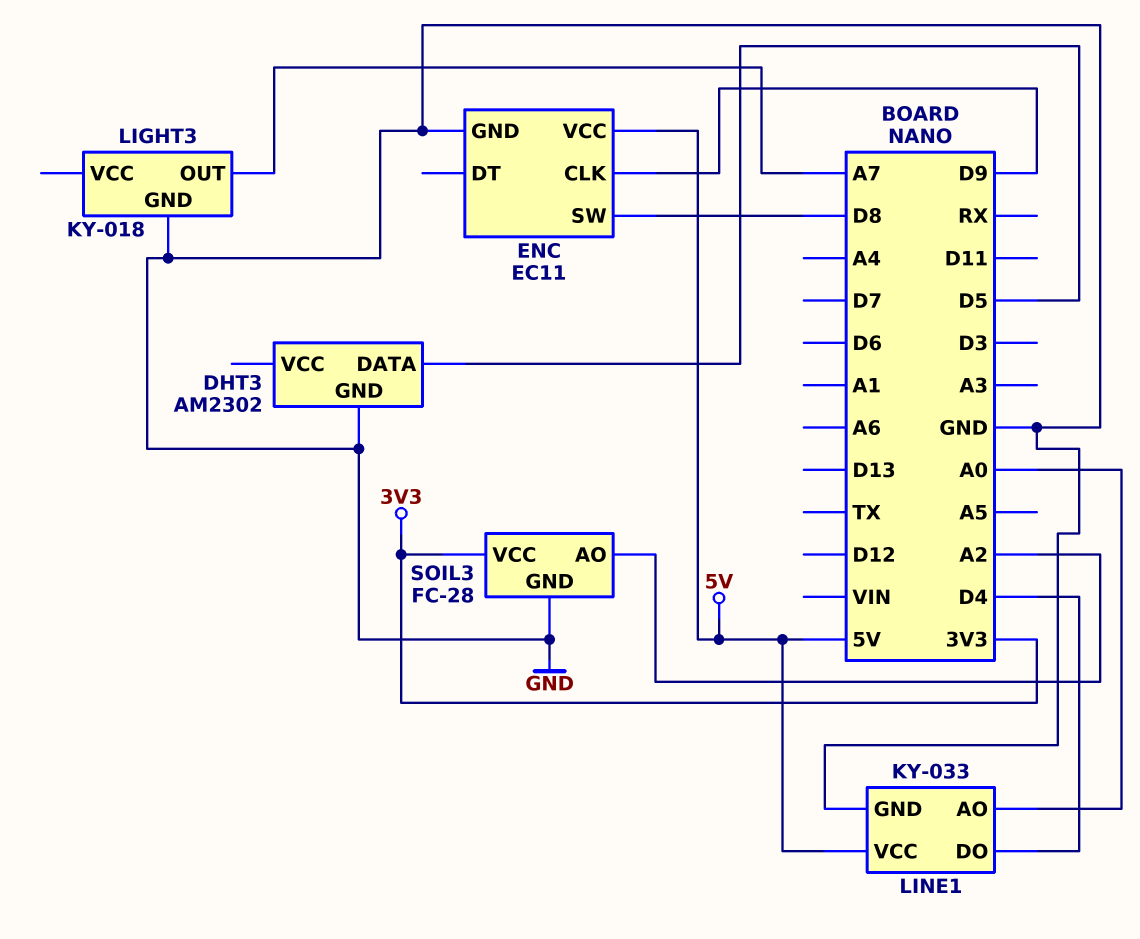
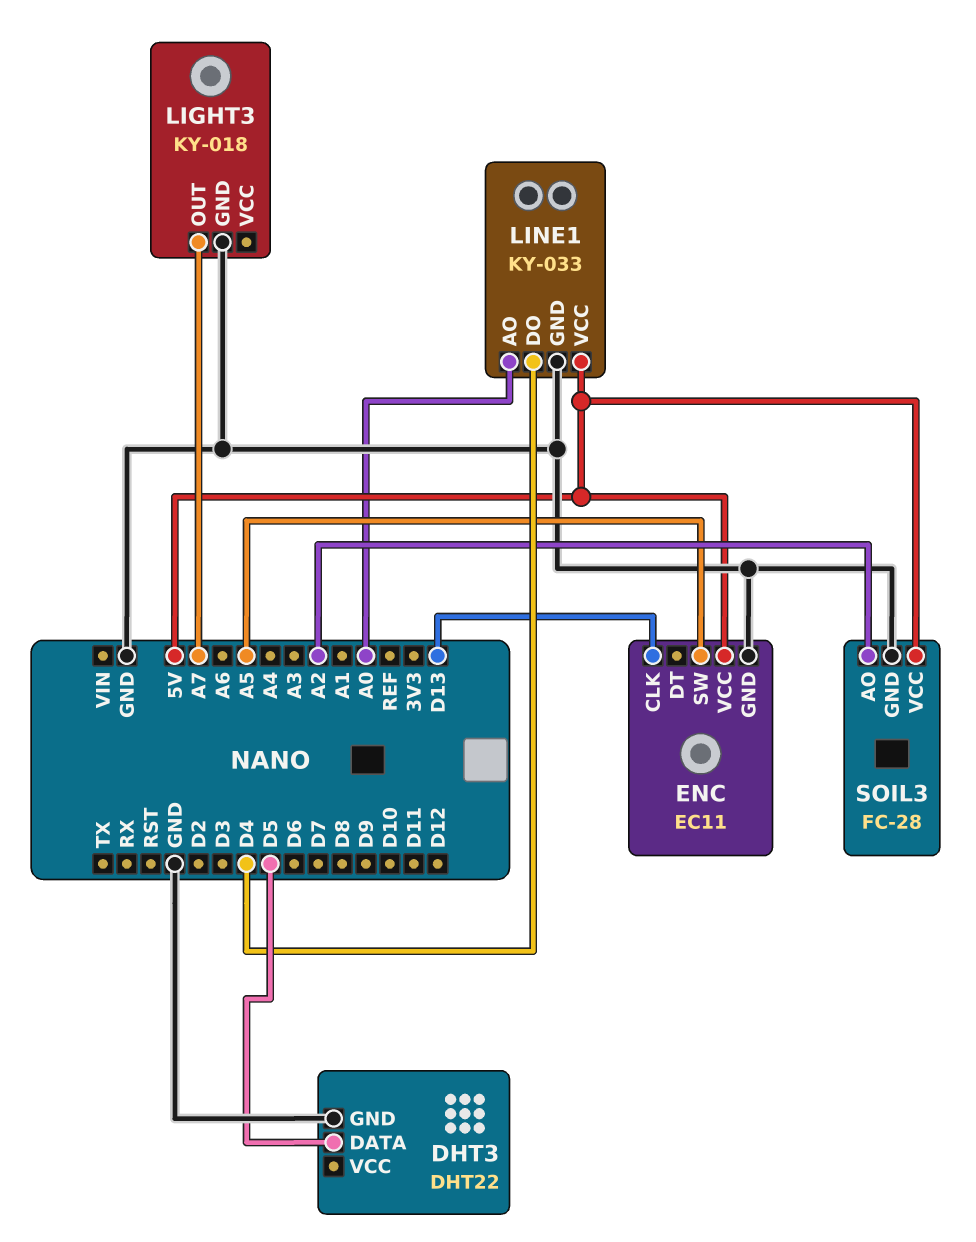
DHT3: AM2302 -> DHT22
ENC pin CLK: D9 -> D13
ENC pin SW: D8 -> A5
SOIL3 pin VCC: 3V3 -> 5V

